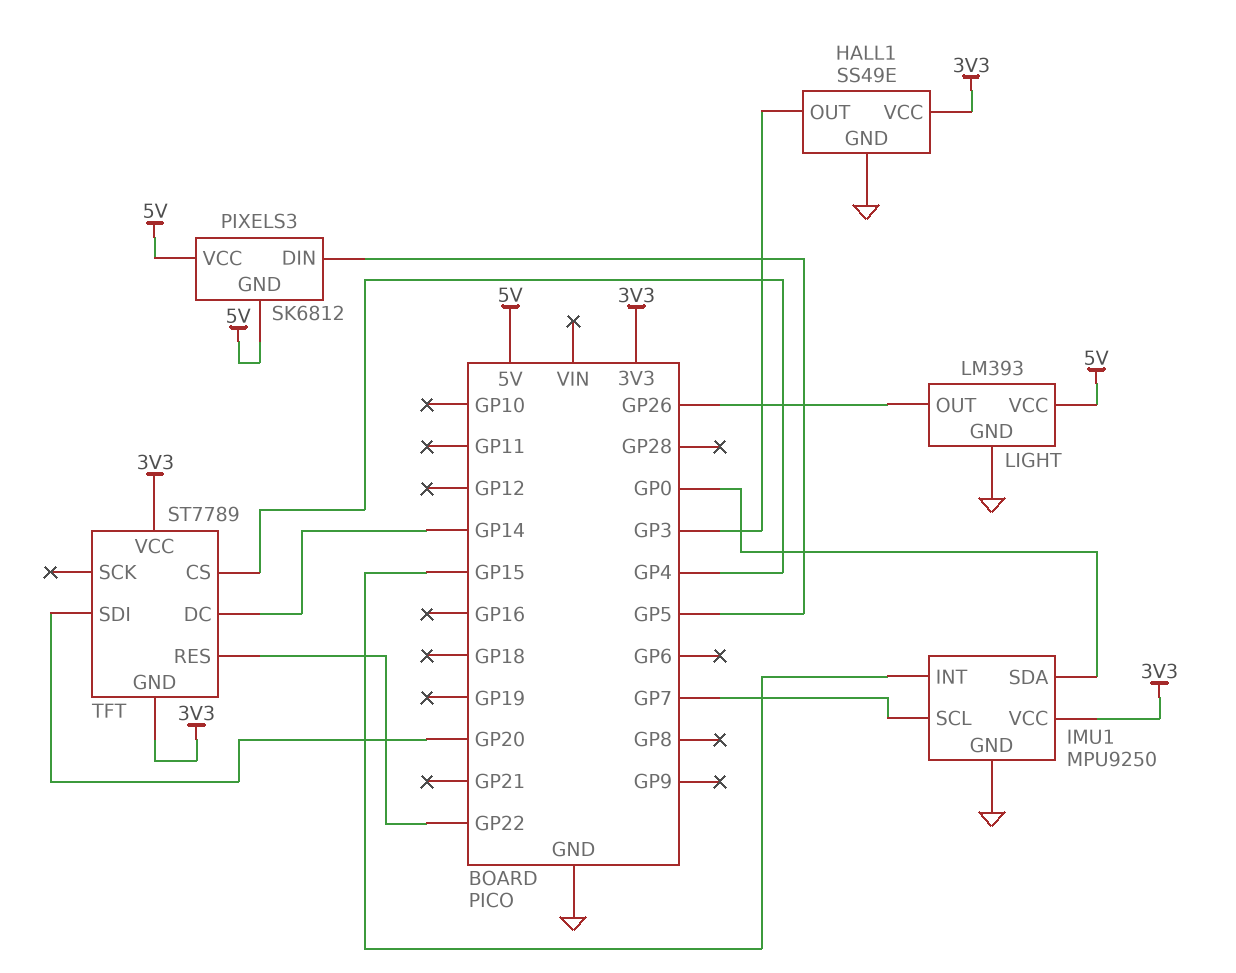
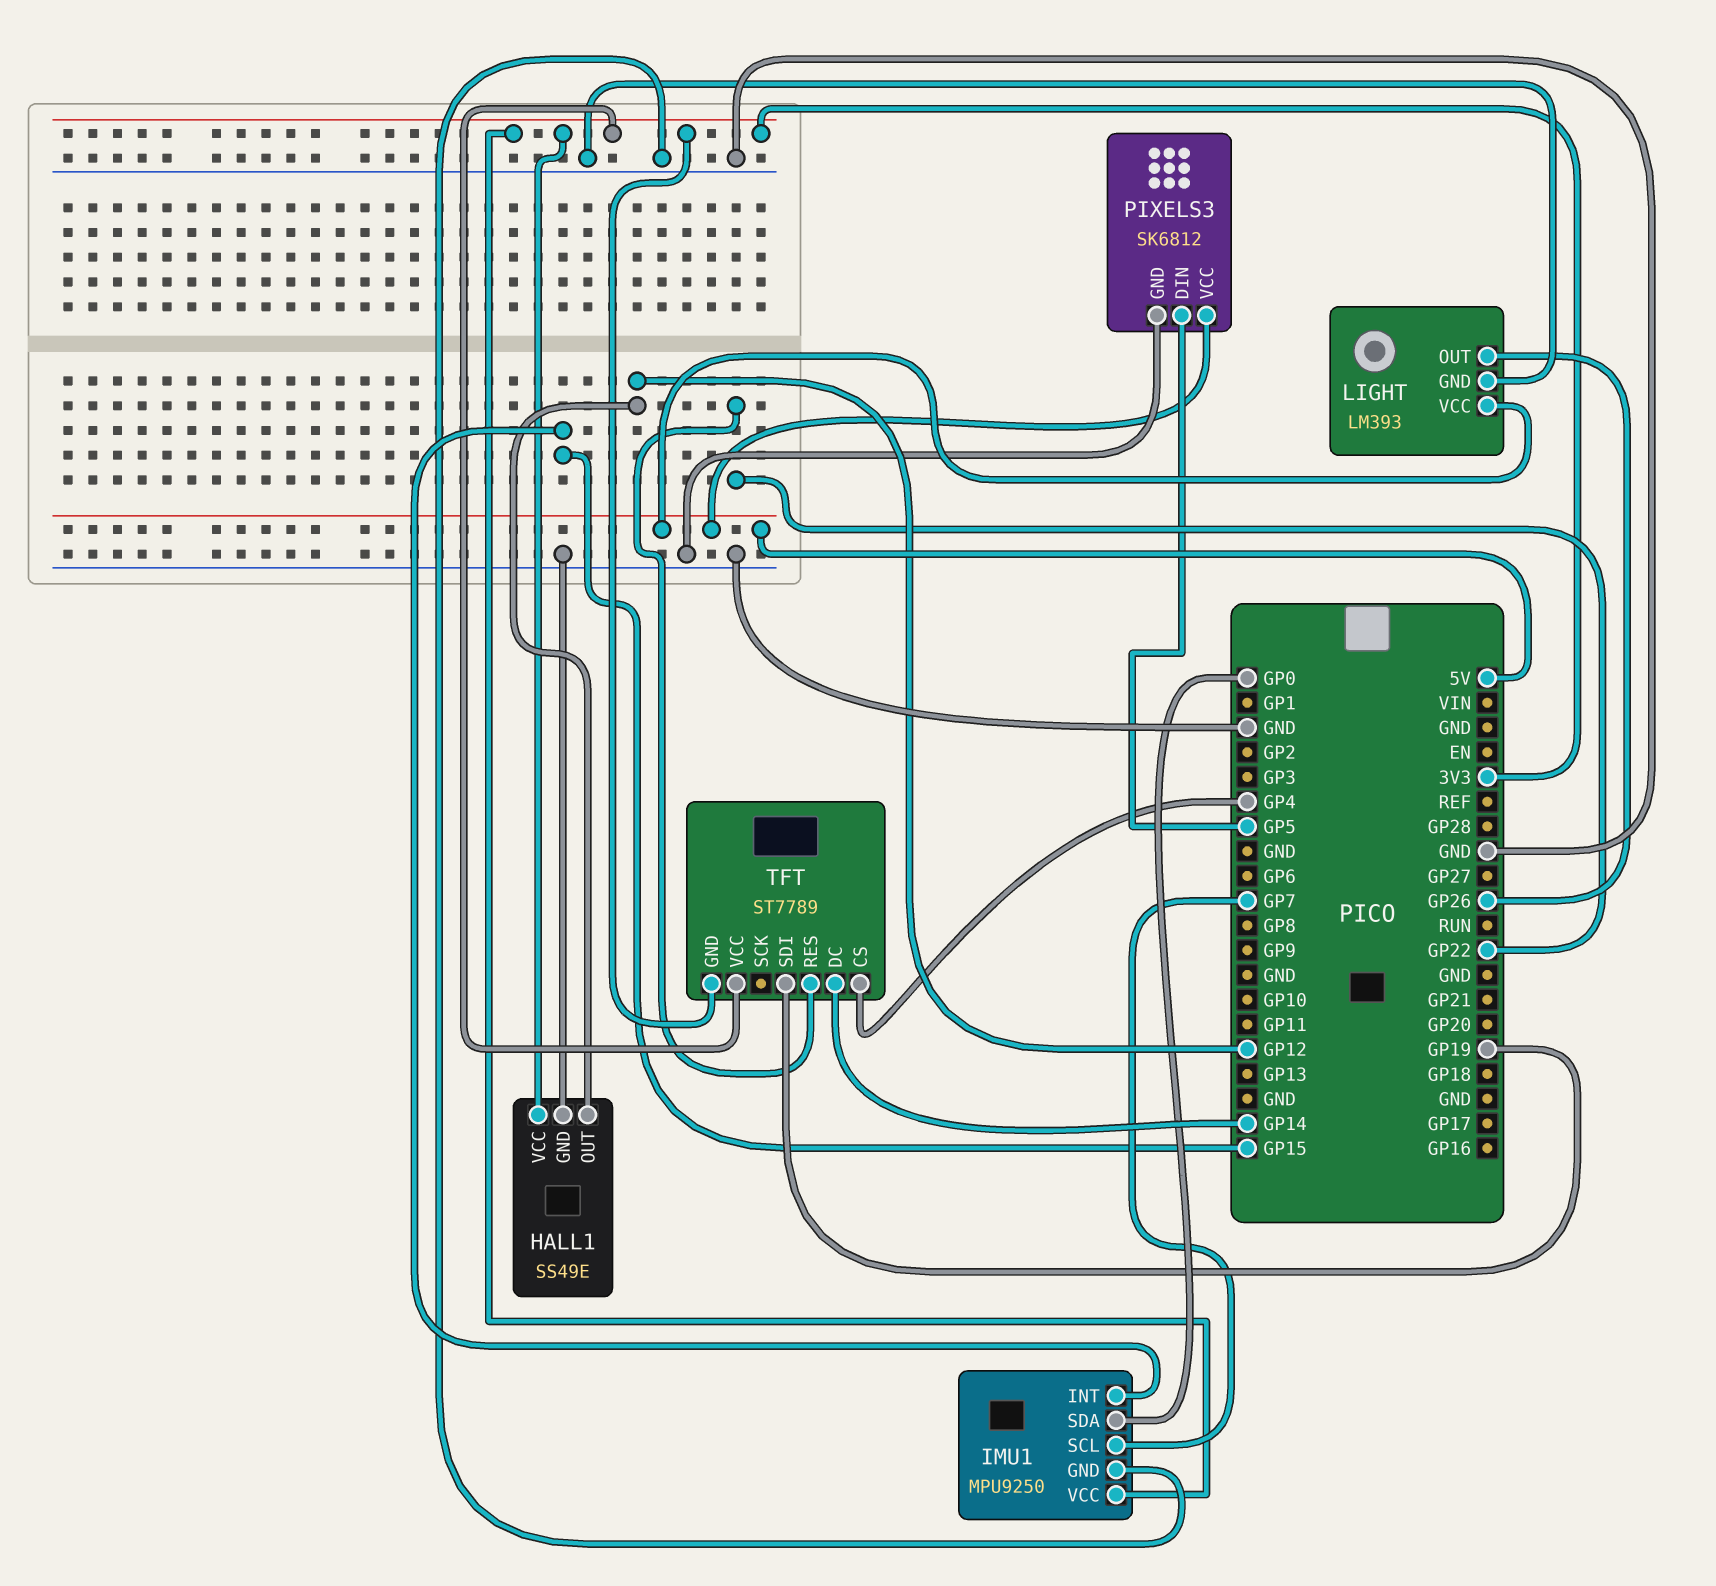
HALL1 pin OUT: GP3 -> GP12
PIXELS3 pin GND: 5V -> GND
TFT pin SDI: GP20 -> GP19

